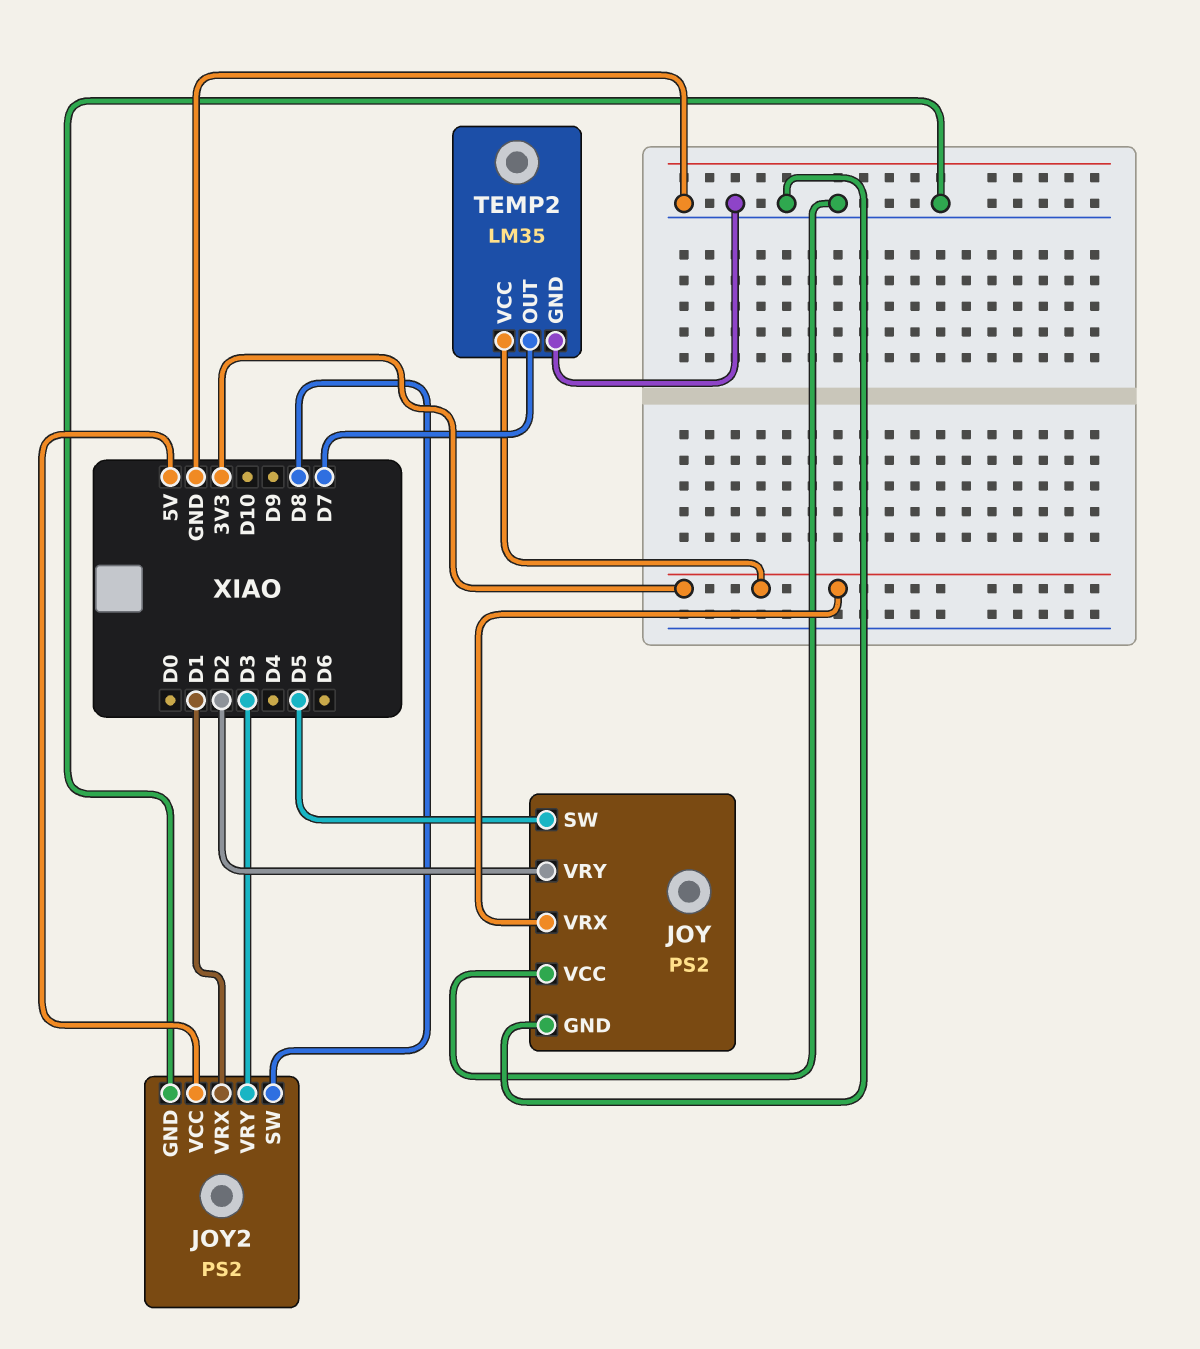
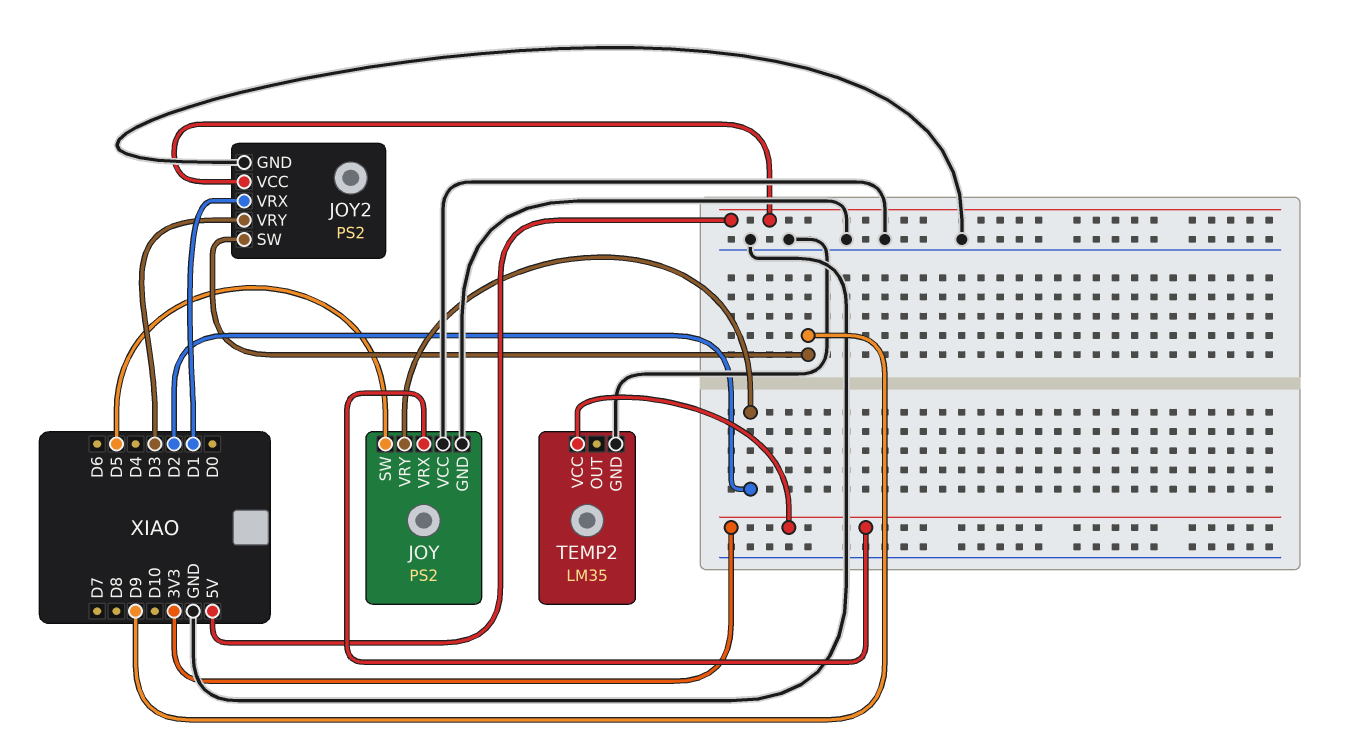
JOY2 pin SW: D8 -> D9
TEMP2 pin OUT: D7 -> none

